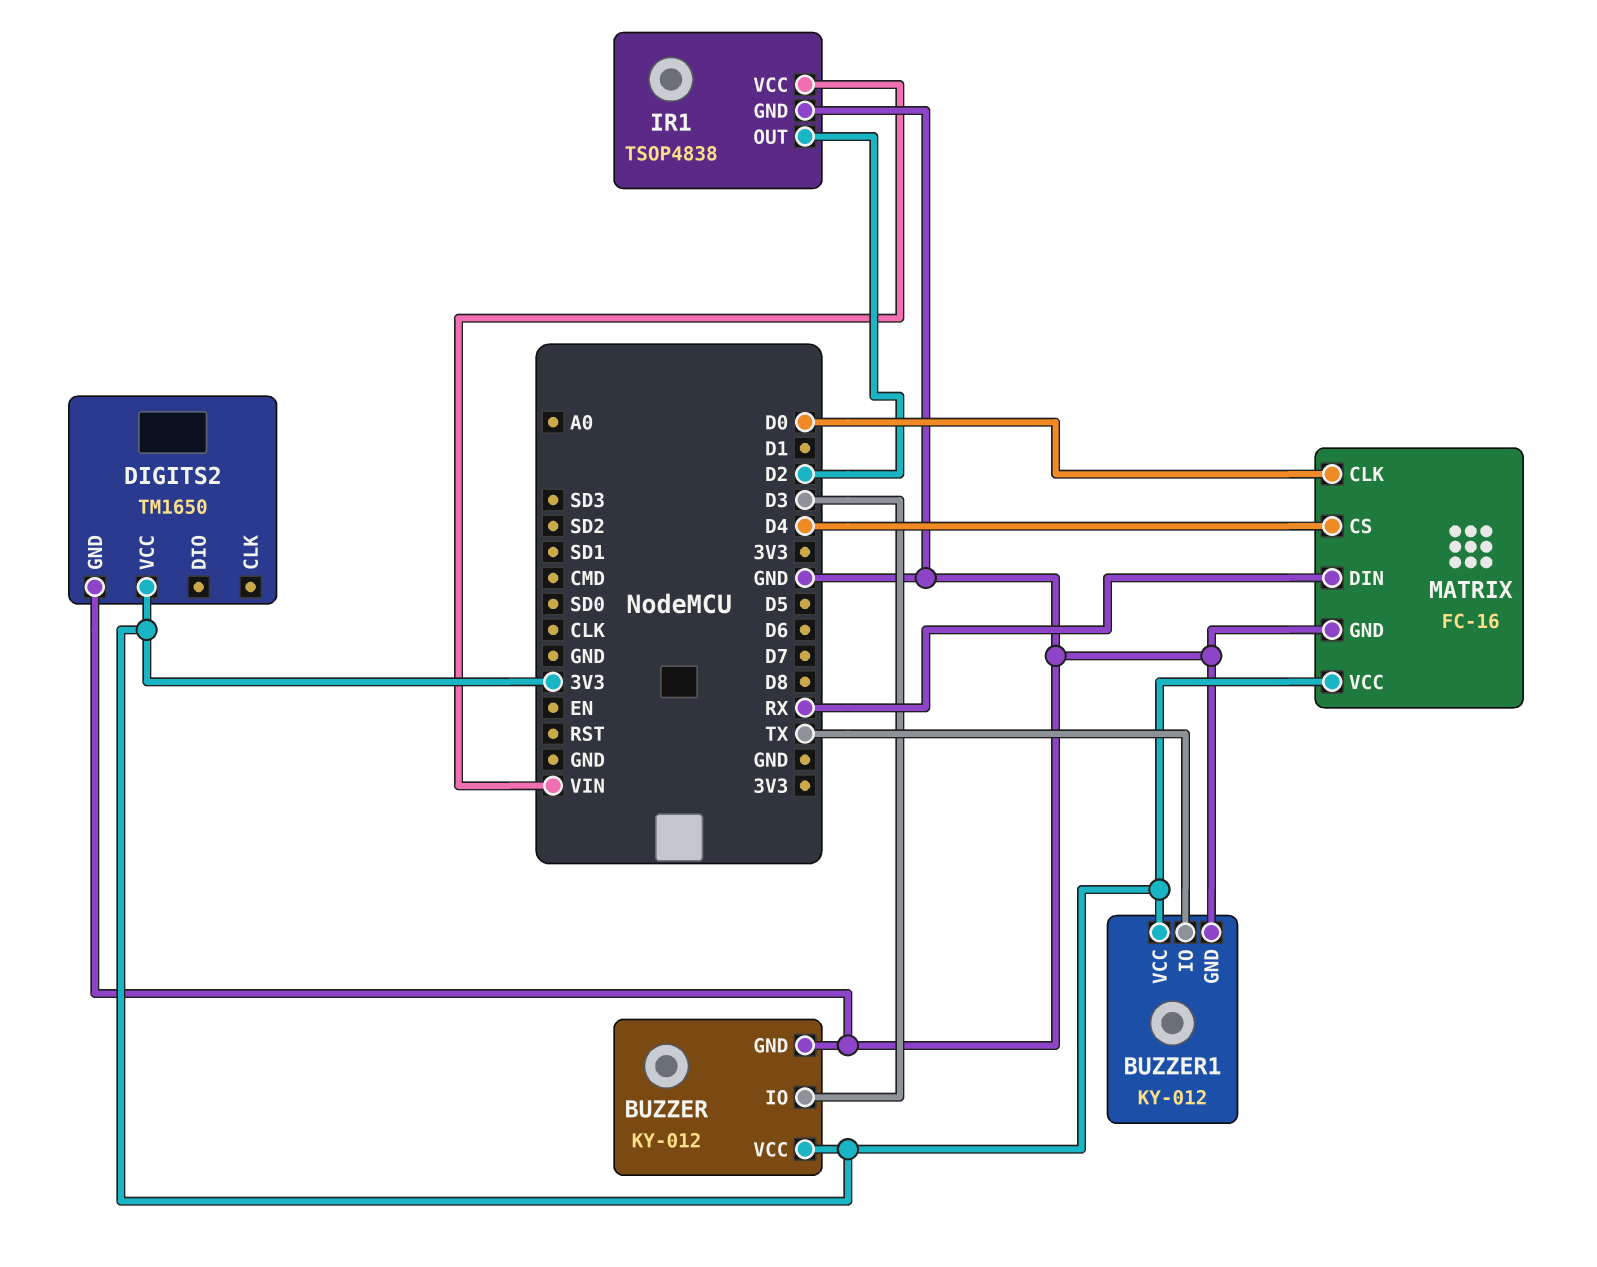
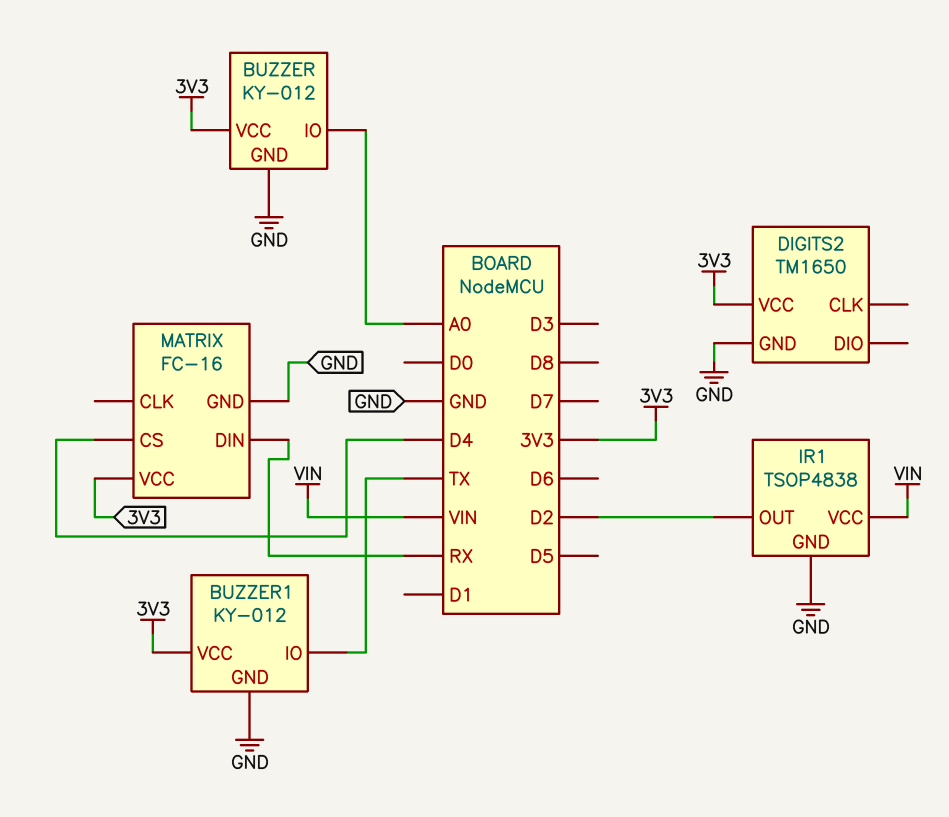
BUZZER pin IO: D3 -> A0
MATRIX pin CLK: D0 -> none

